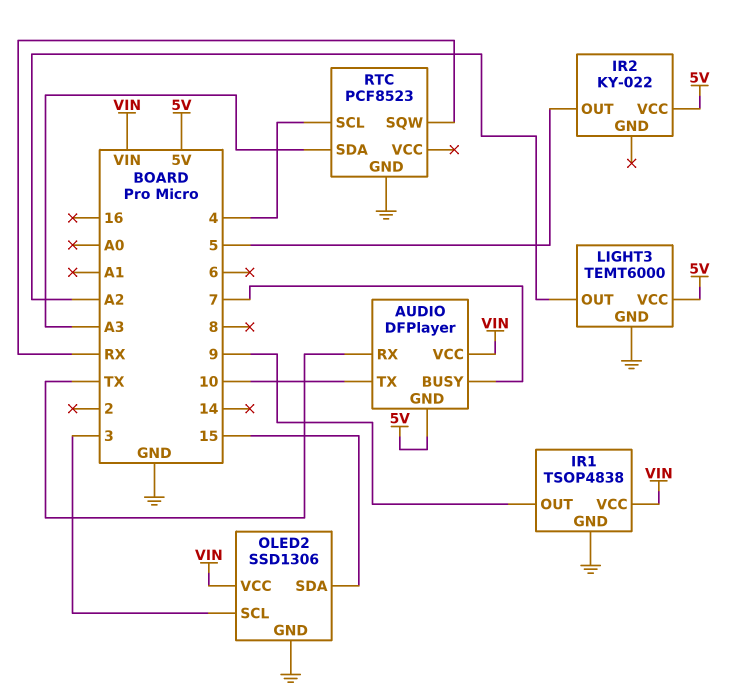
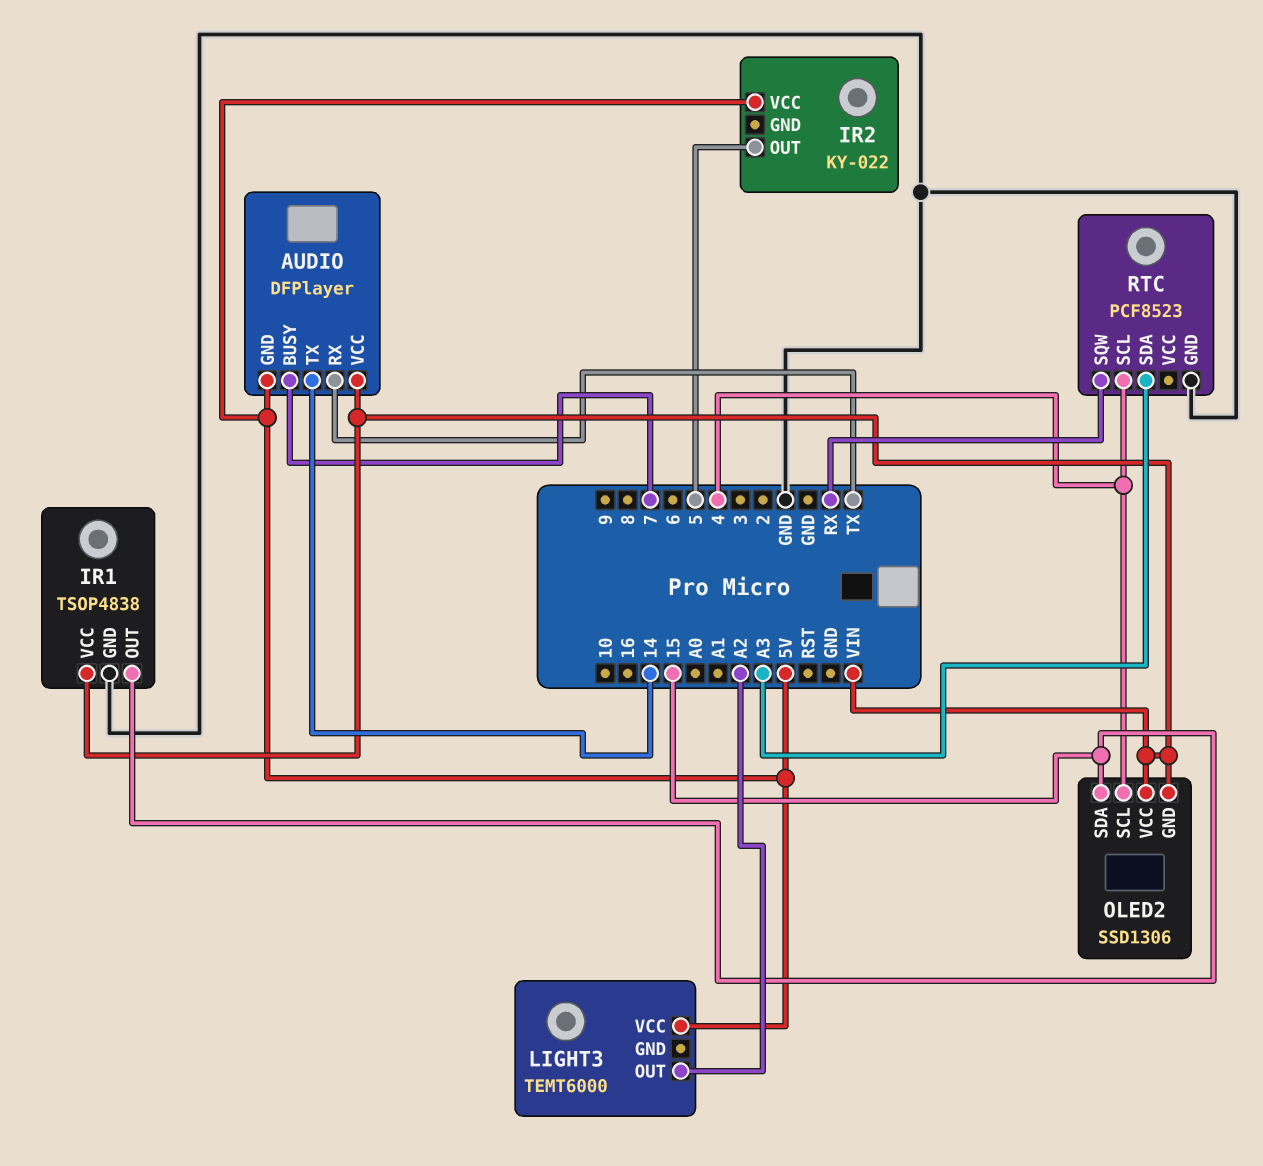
AUDIO pin TX: 10 -> 14
IR1 pin OUT: 9 -> 15
LIGHT3 pin GND: GND -> none
OLED2 pin GND: GND -> VIN
OLED2 pin SCL: 3 -> 4

